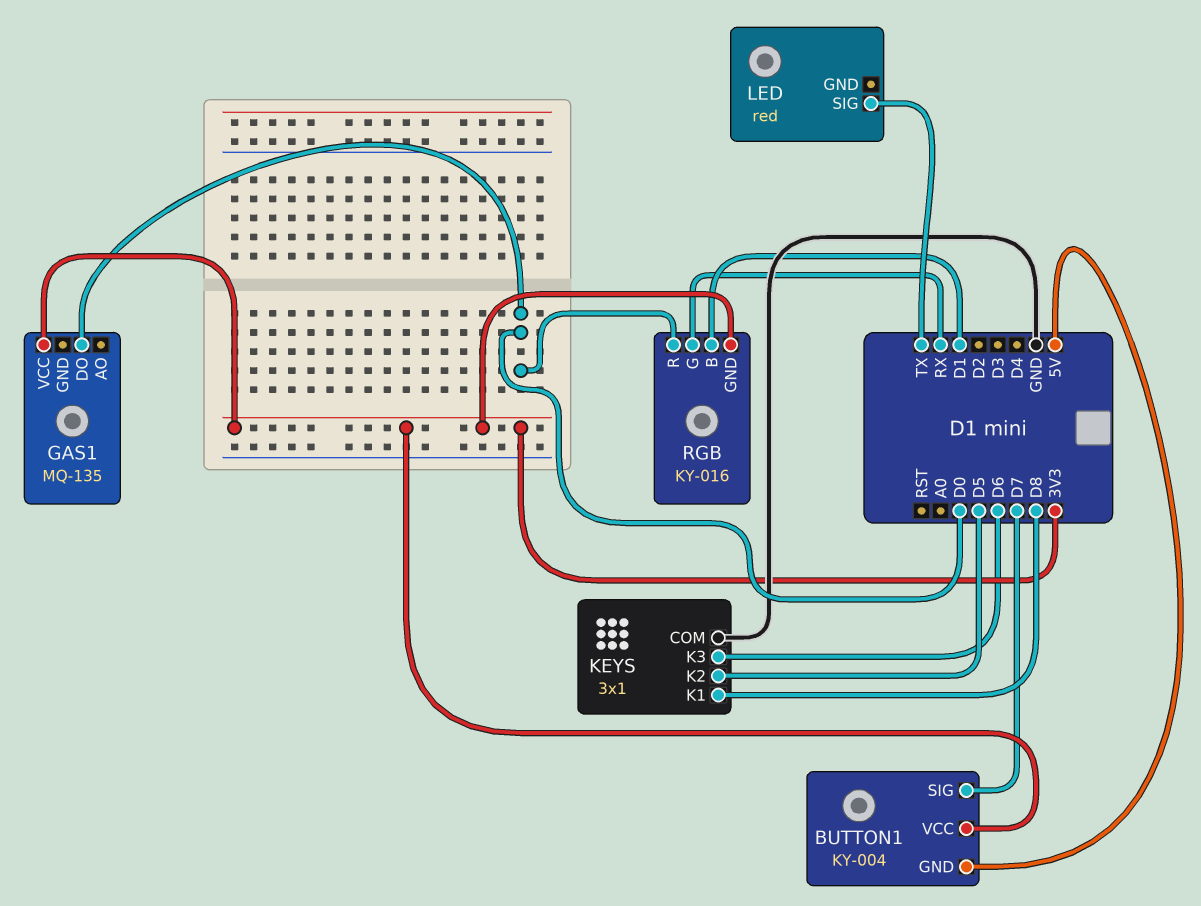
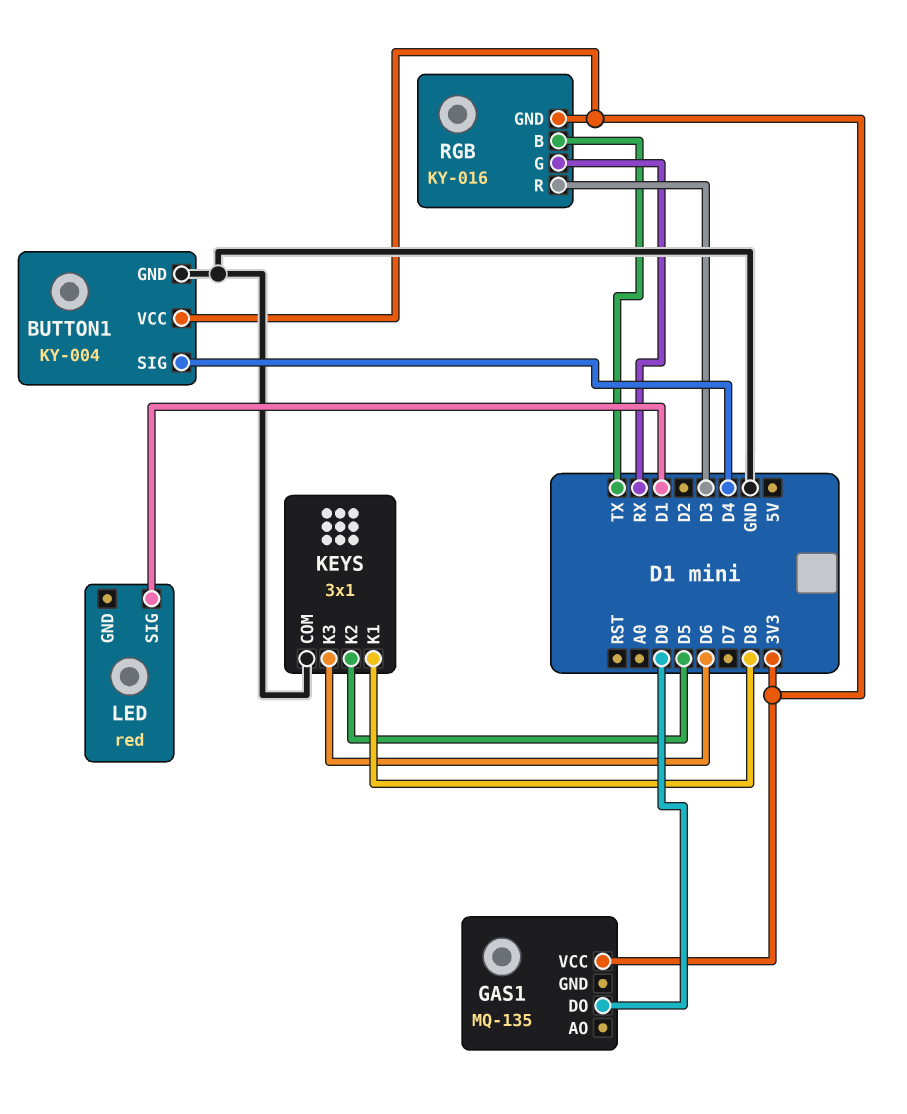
BUTTON1 pin GND: 5V -> GND
BUTTON1 pin SIG: D7 -> D4
LED pin SIG: TX -> D1
RGB pin B: D1 -> TX
RGB pin R: D0 -> D3

